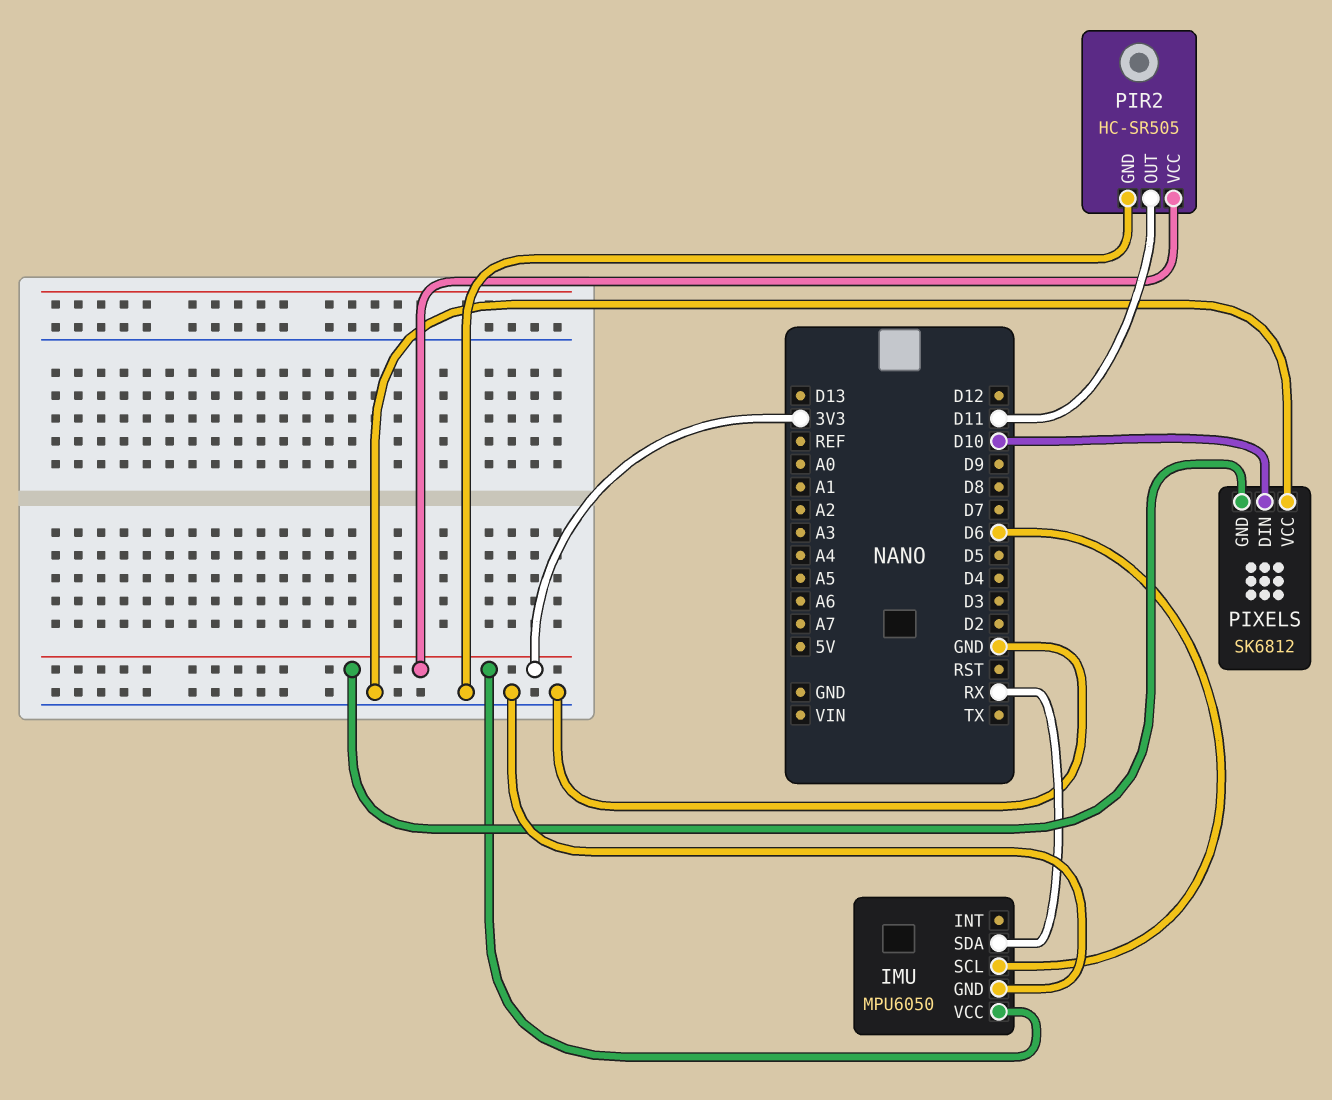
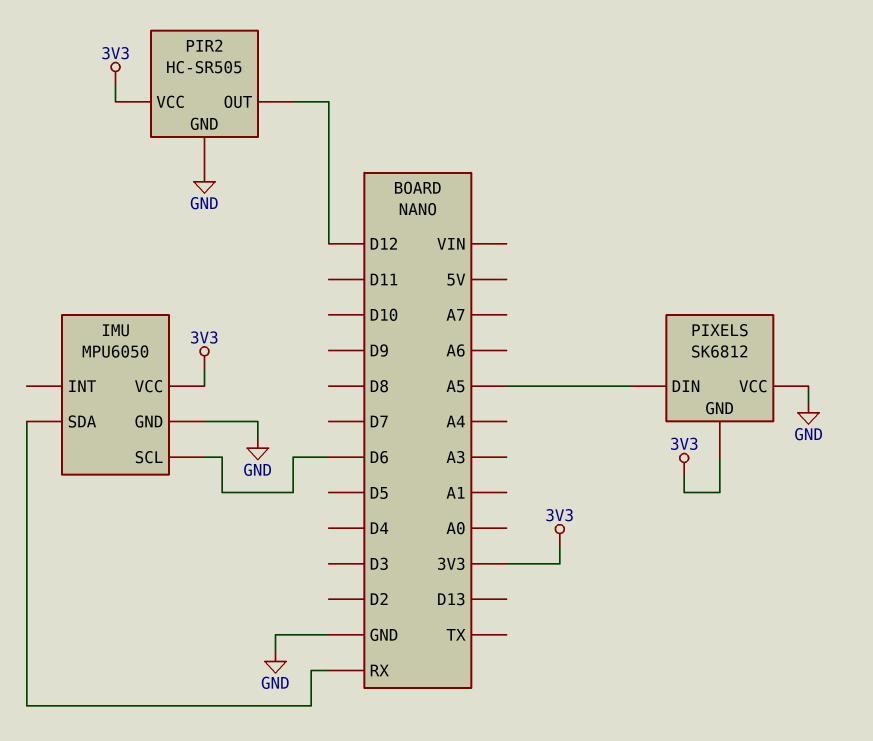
PIR2 pin OUT: D11 -> D12
PIXELS pin DIN: D10 -> A5

